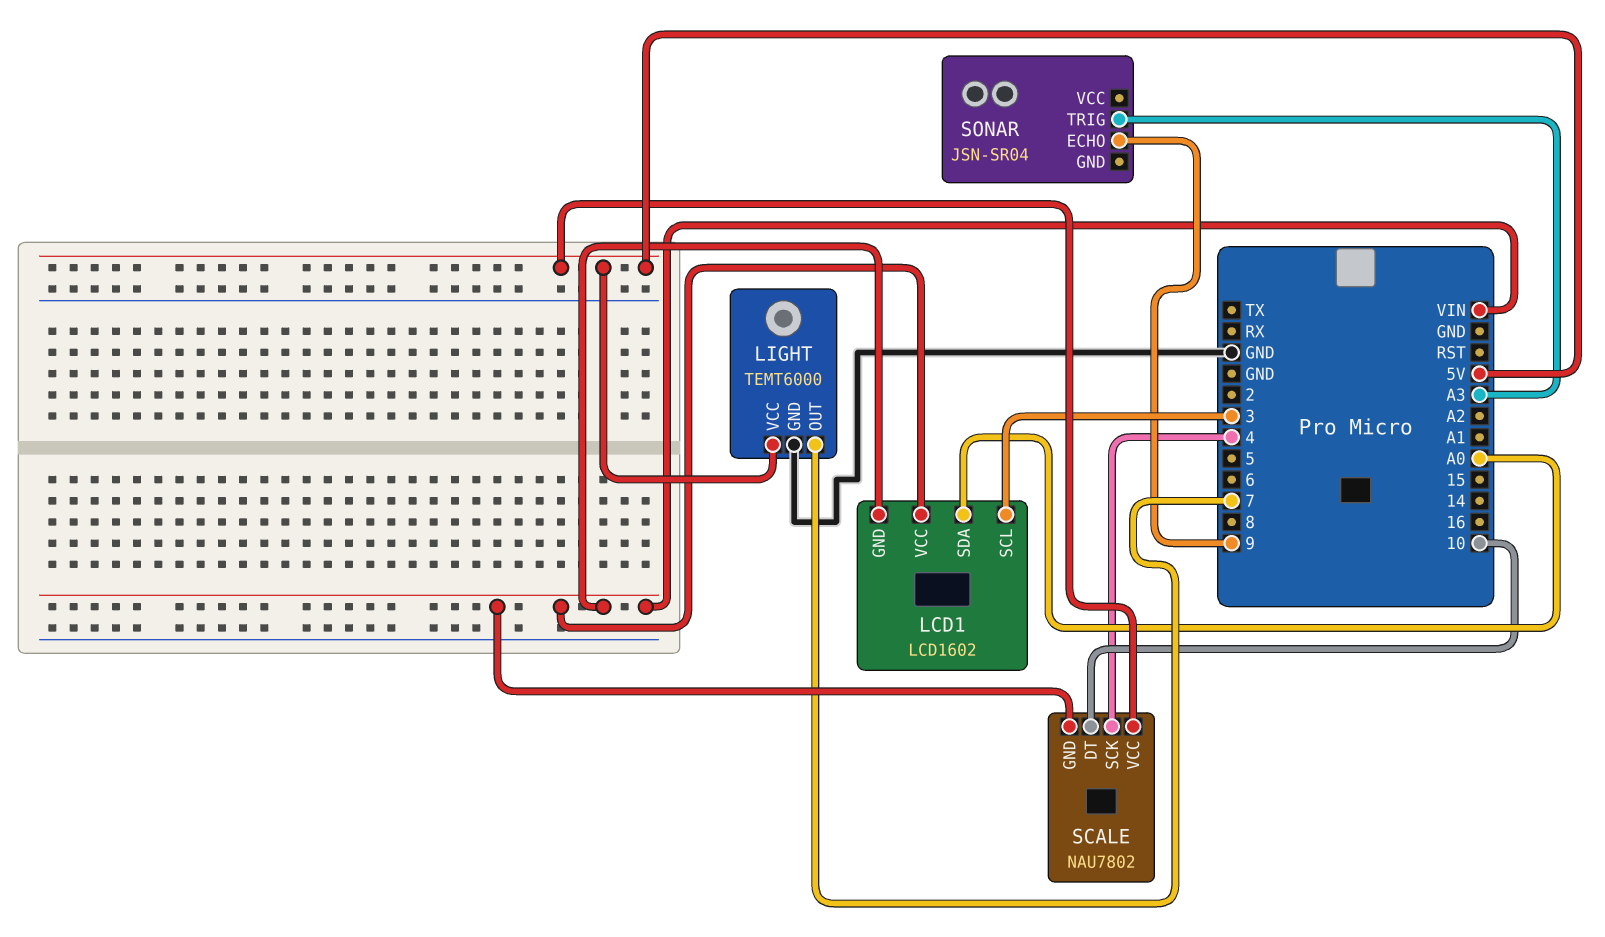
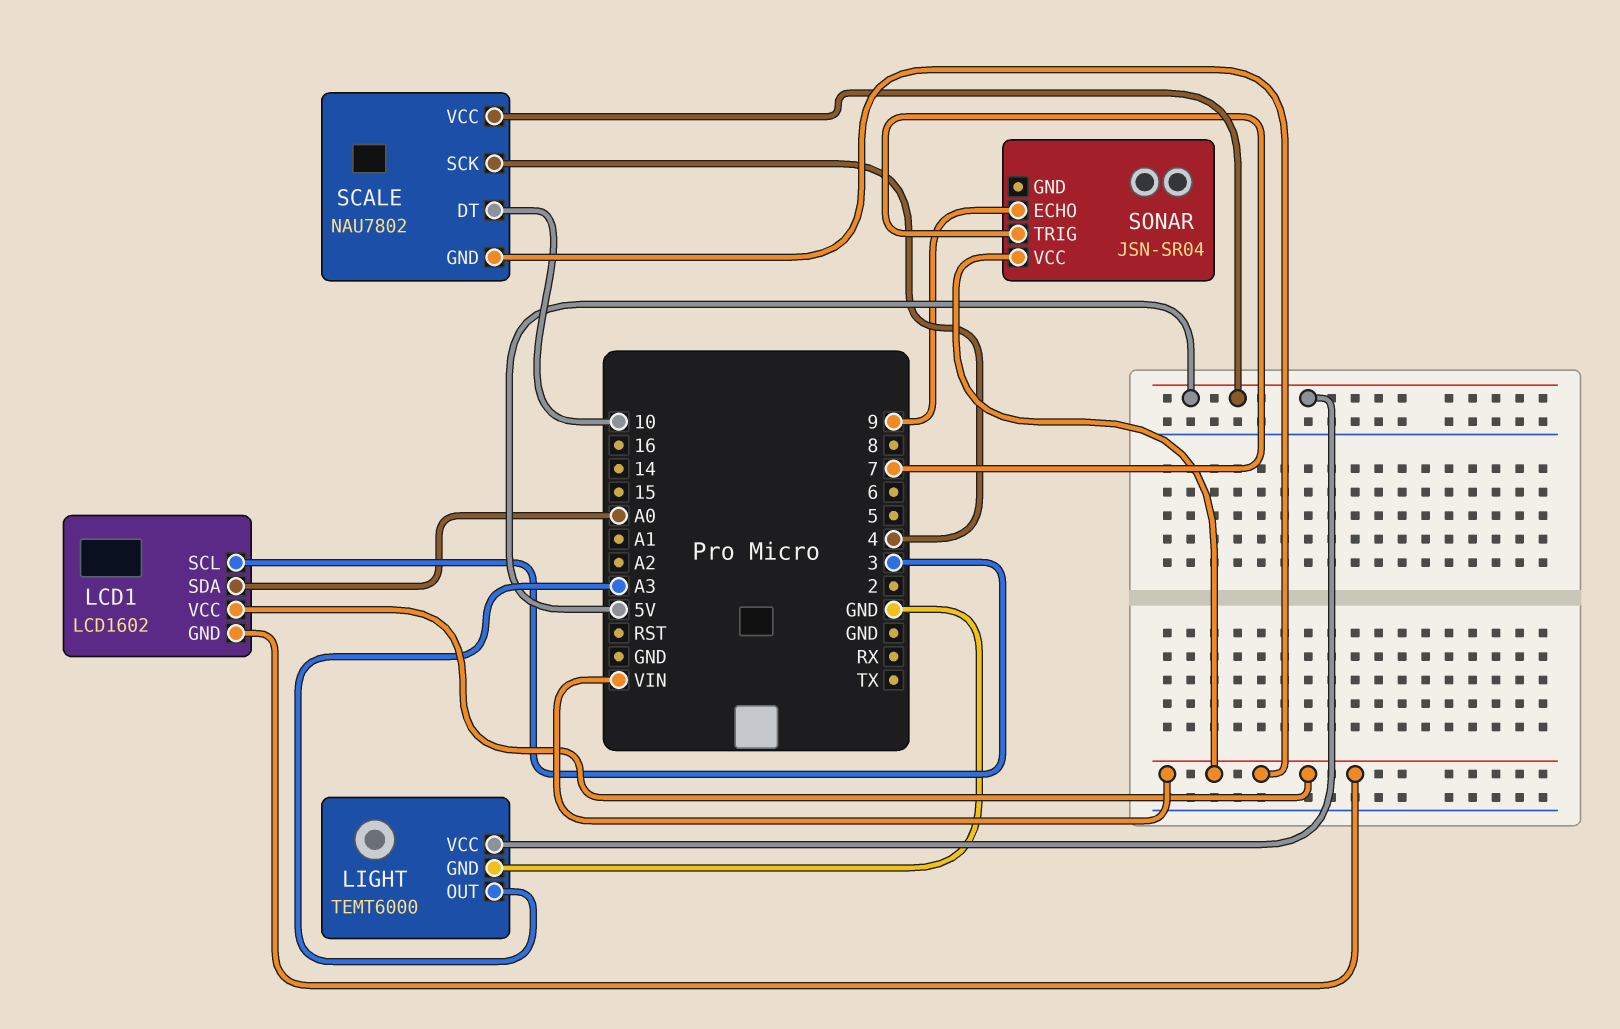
LIGHT pin OUT: 7 -> A3
SONAR pin TRIG: A3 -> 7
SONAR pin VCC: none -> VIN

